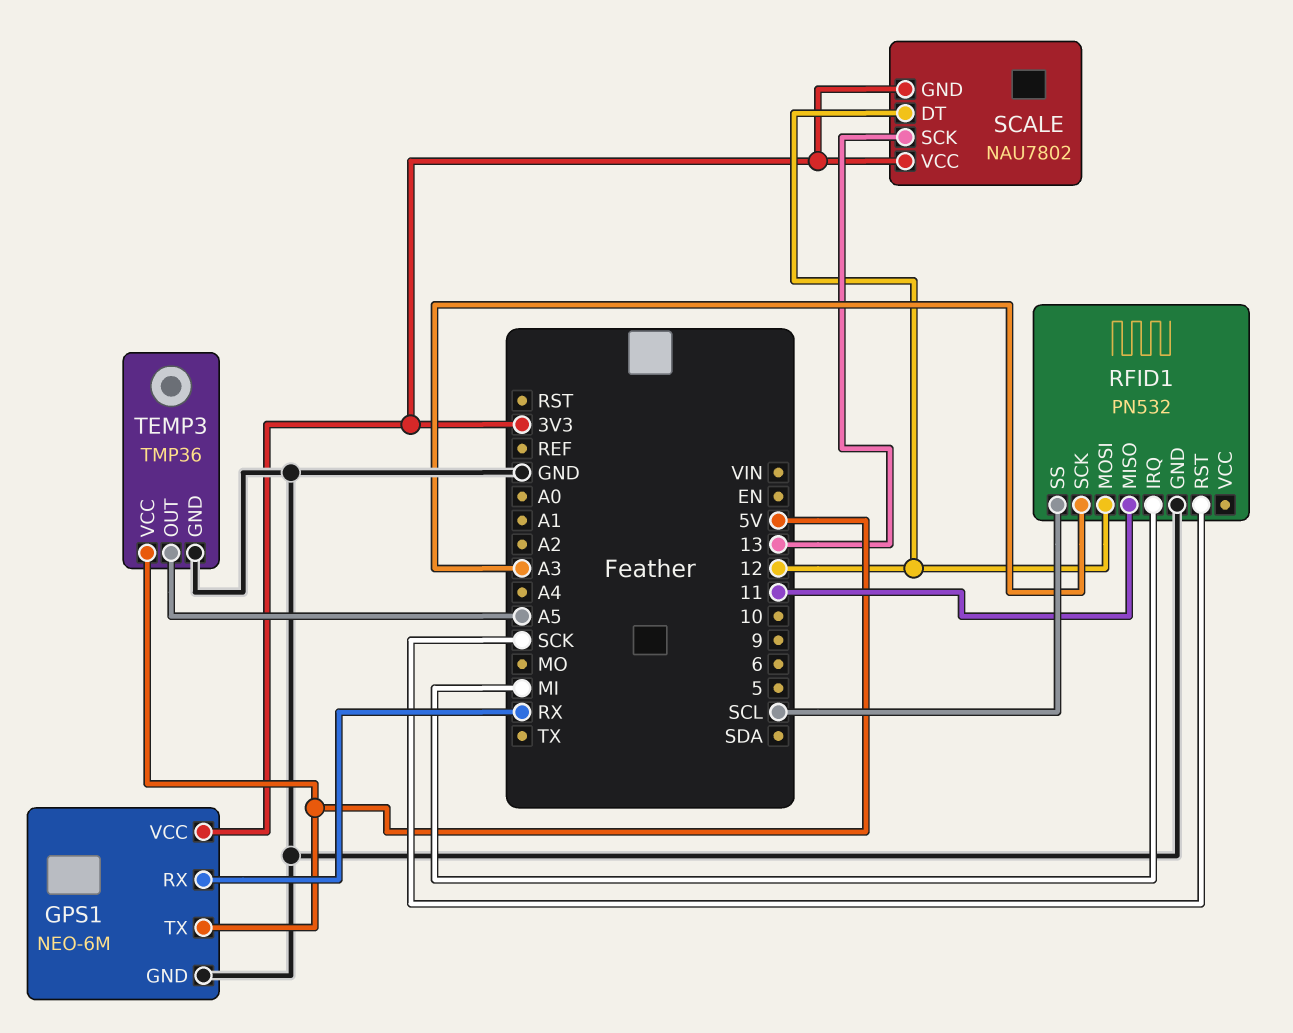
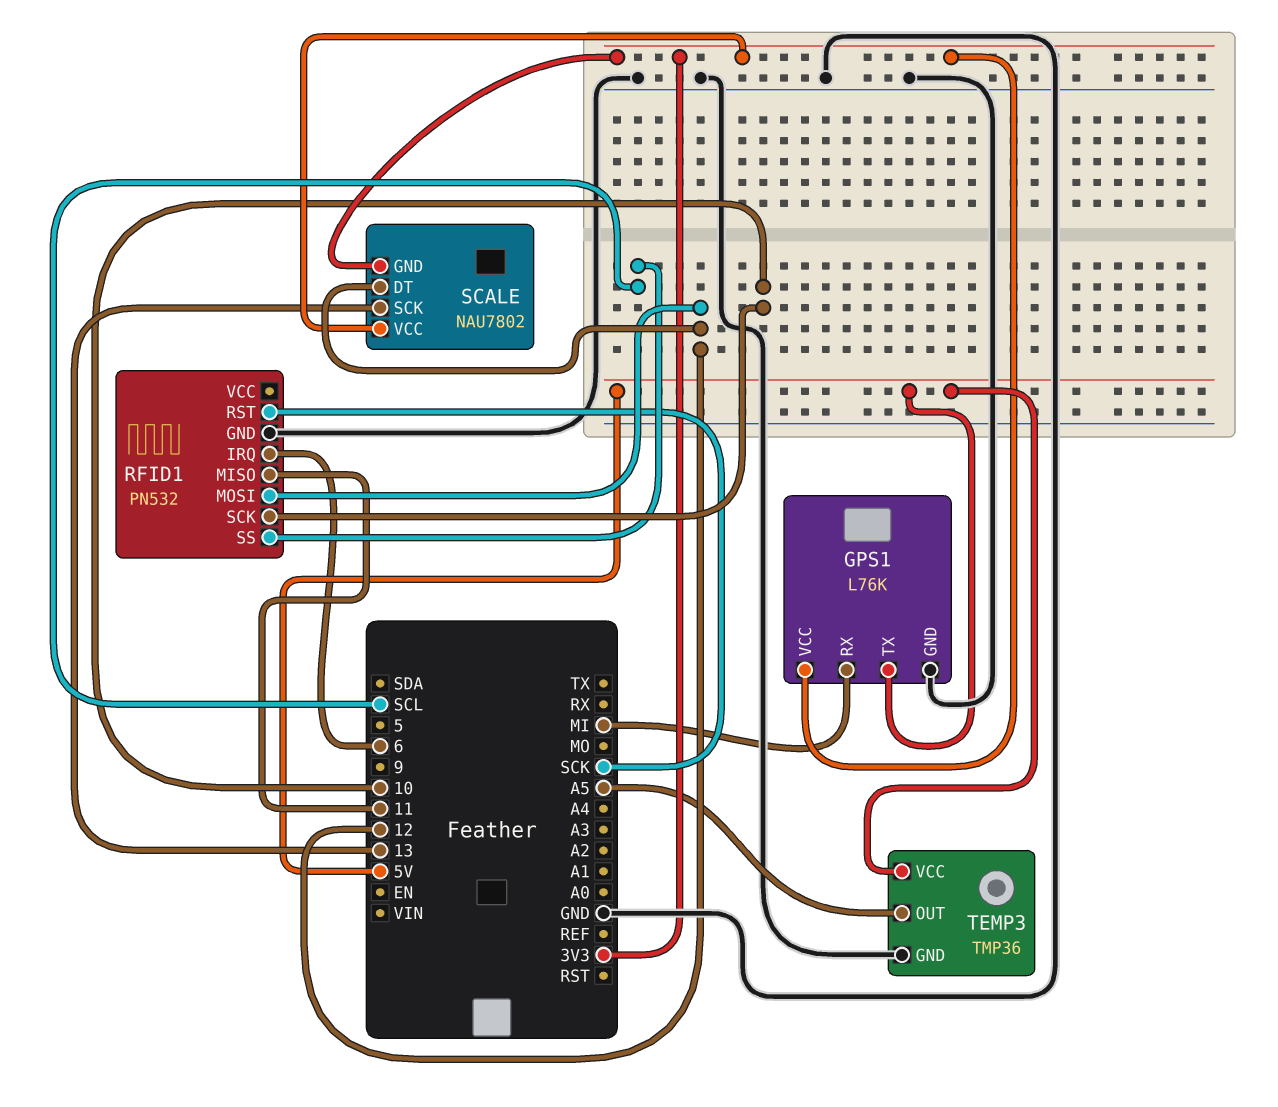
GPS1: NEO-6M -> L76K
GPS1 pin RX: RX -> MI
RFID1 pin IRQ: MI -> 6
RFID1 pin SCK: A3 -> 10

